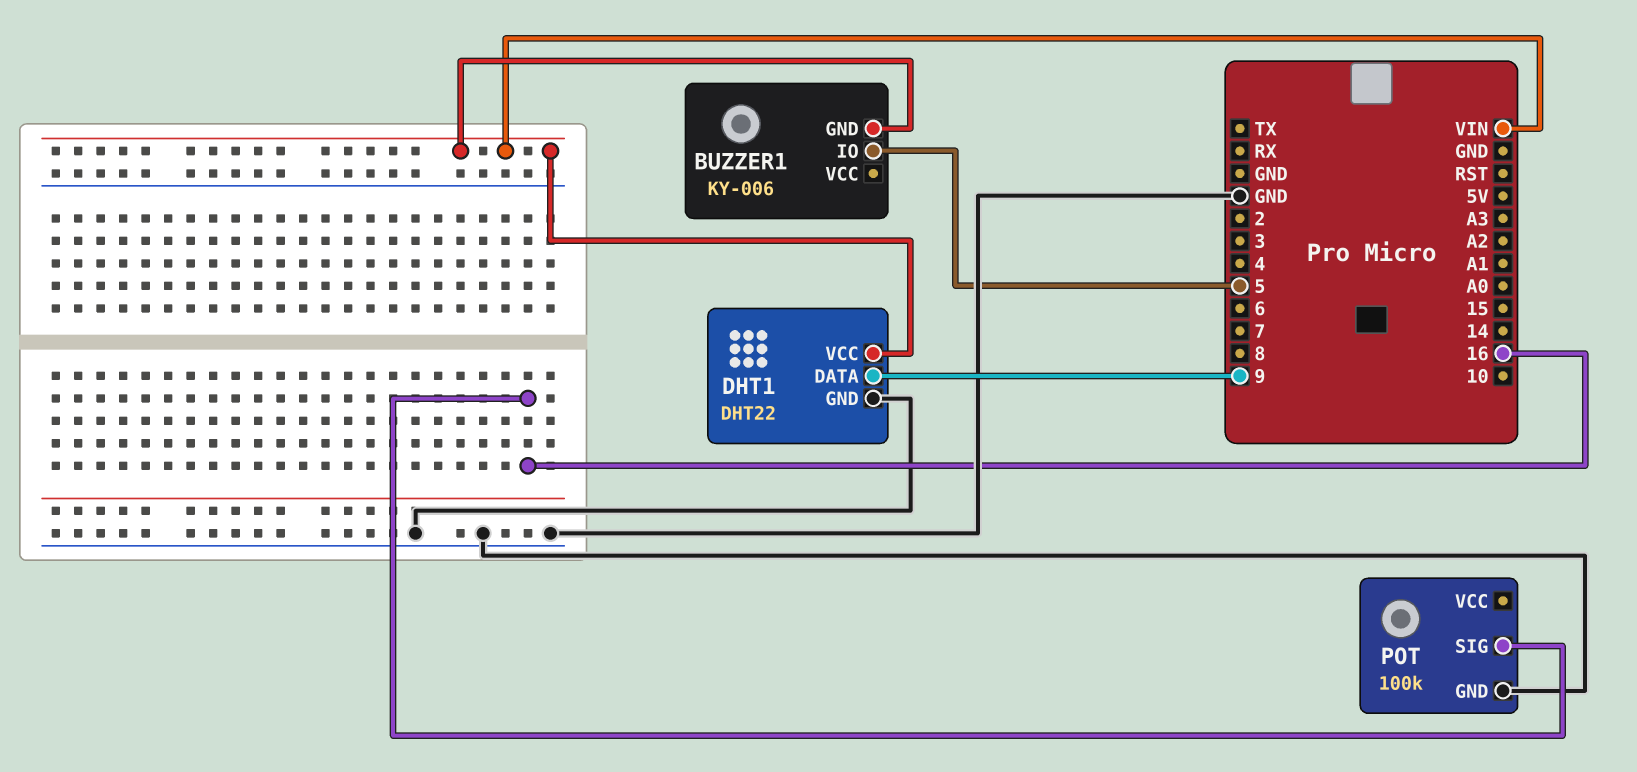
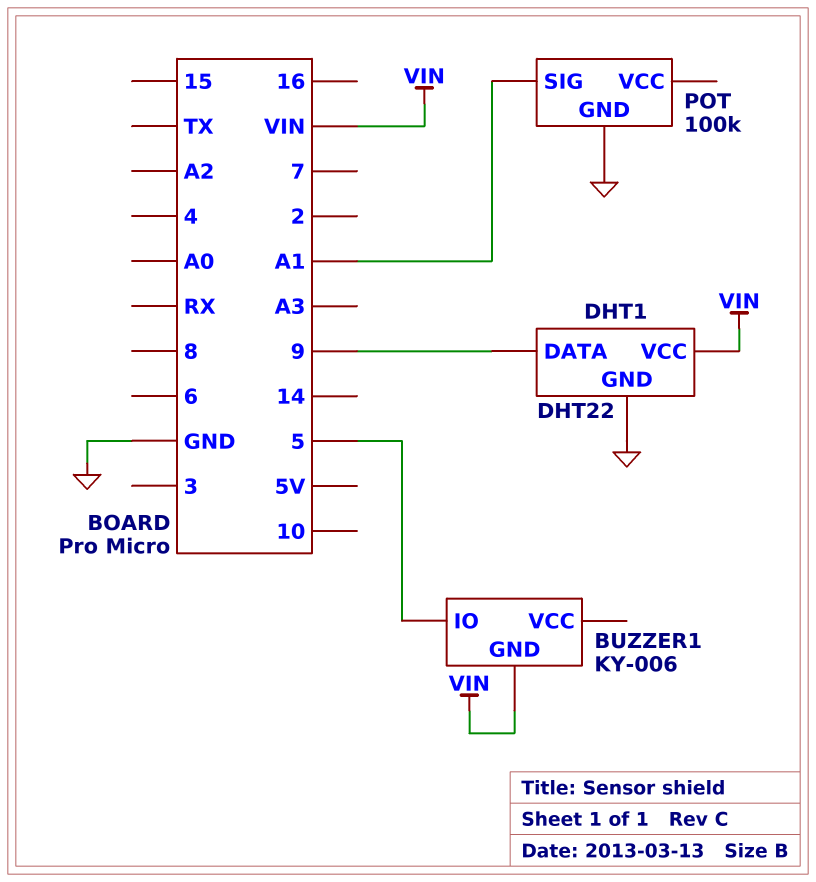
POT pin SIG: 16 -> A1

